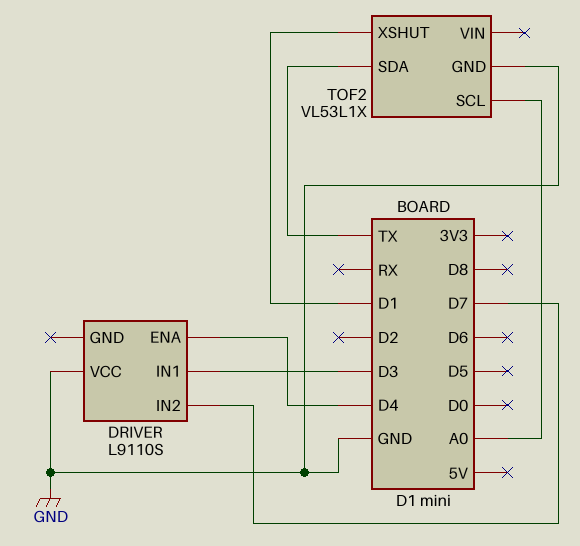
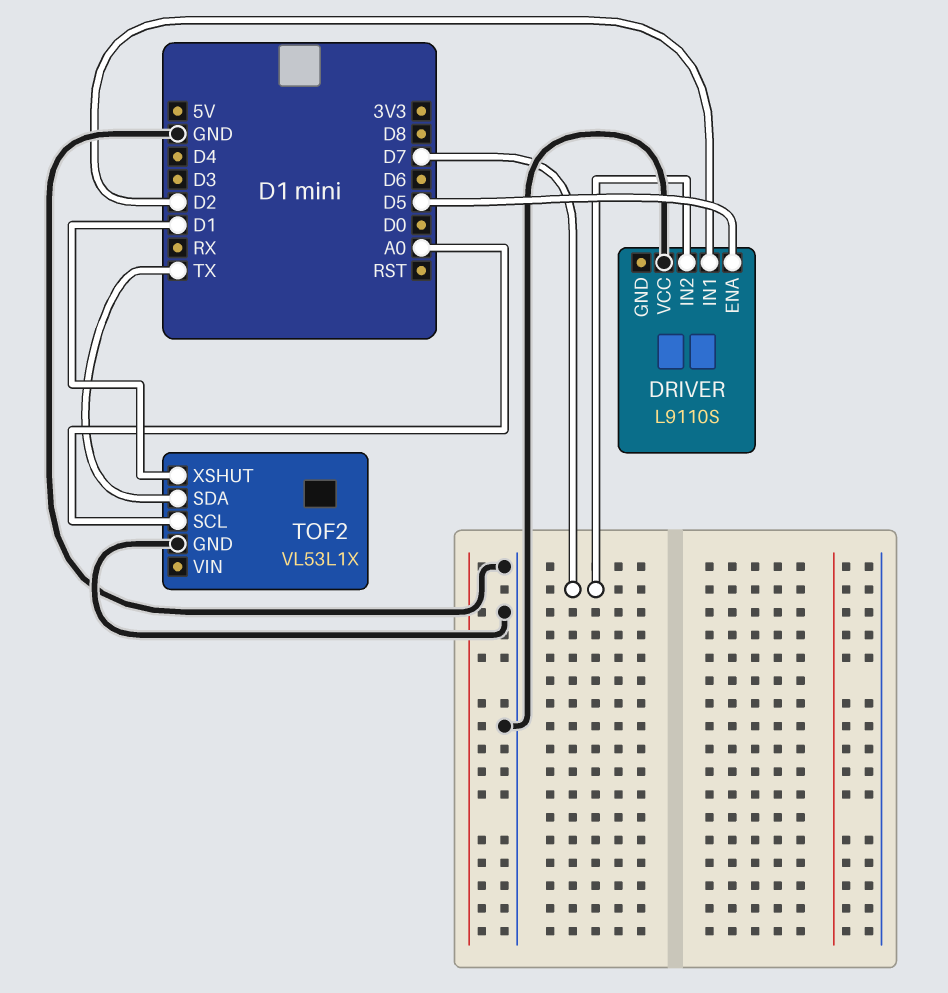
DRIVER pin ENA: D4 -> D5
DRIVER pin IN1: D3 -> D2

